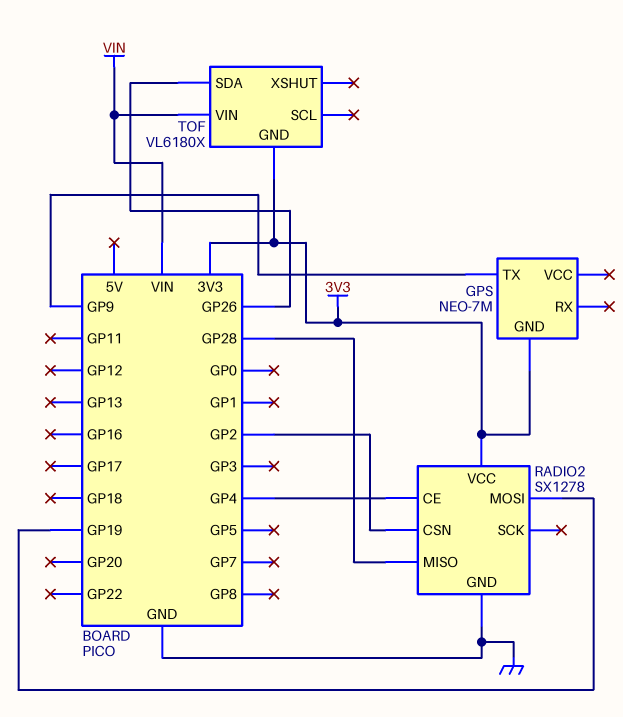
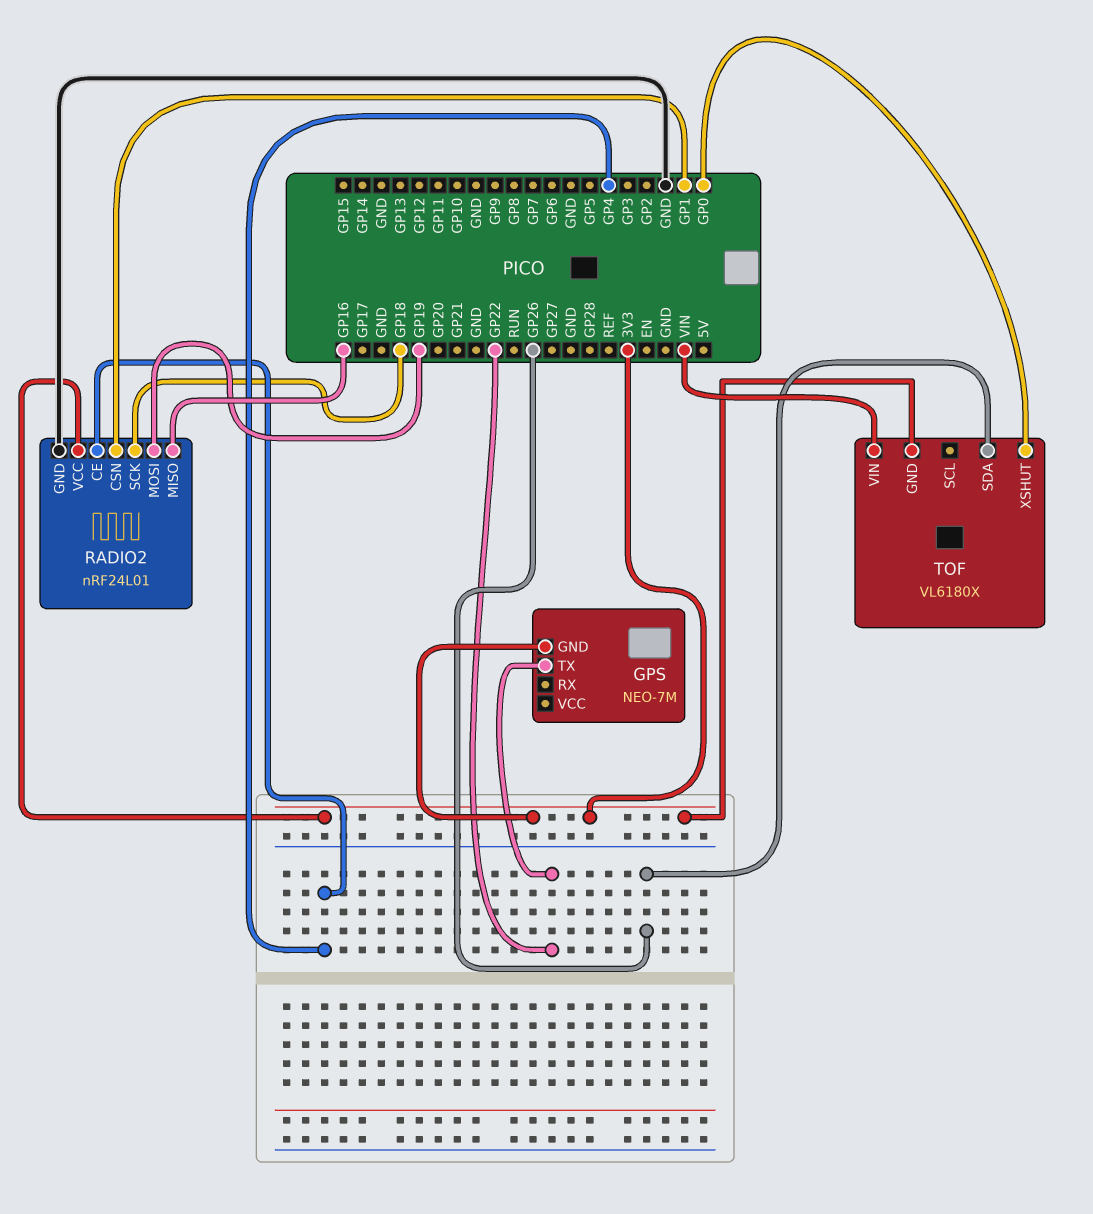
GPS pin TX: GP9 -> GP22
RADIO2: SX1278 -> nRF24L01
RADIO2 pin CSN: GP2 -> GP1
RADIO2 pin MISO: GP28 -> GP16
RADIO2 pin SCK: none -> GP18
TOF pin XSHUT: none -> GP0

